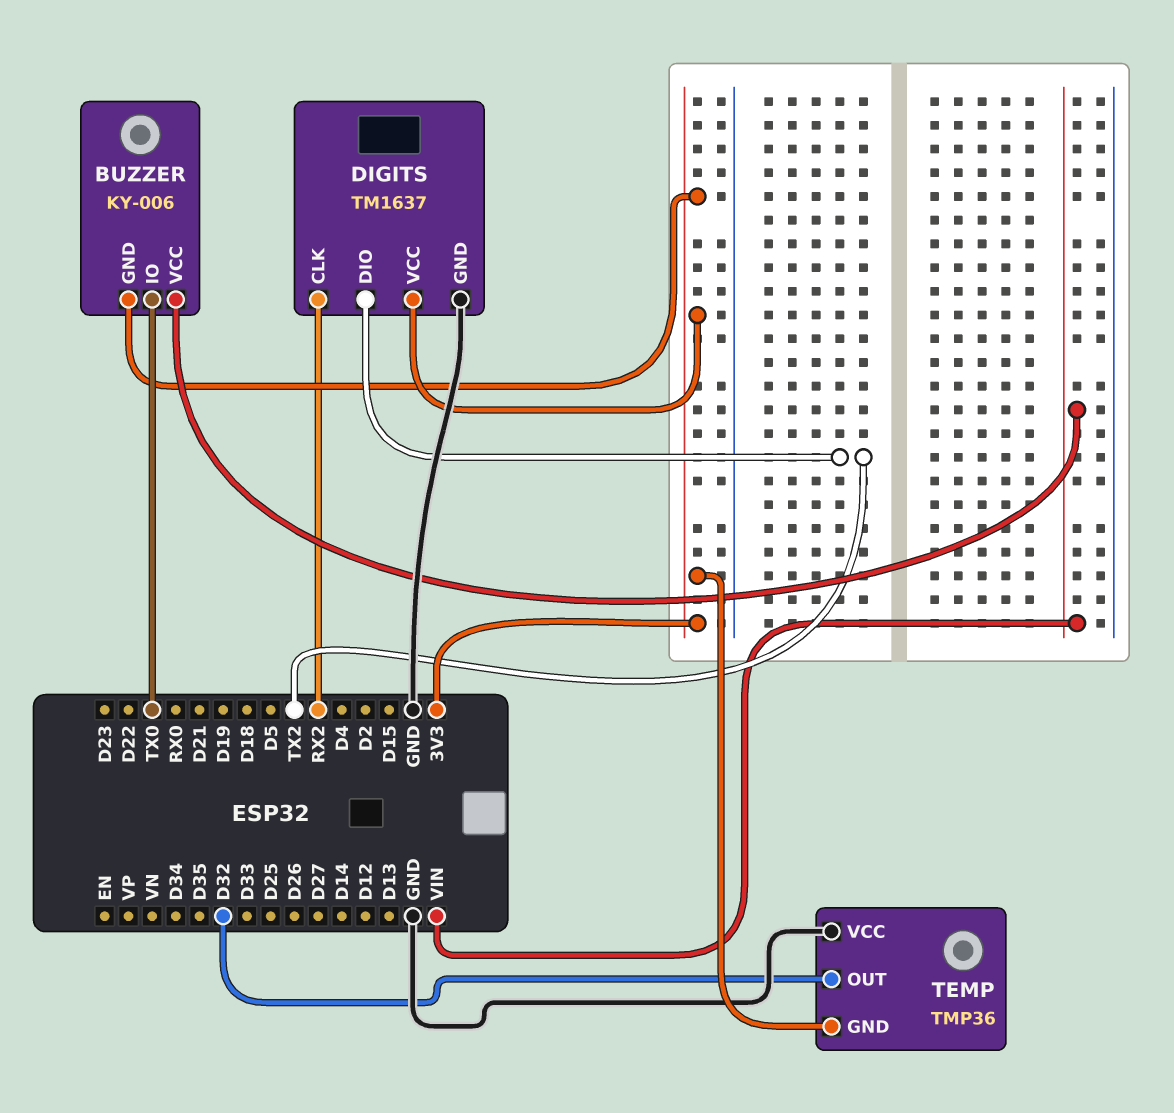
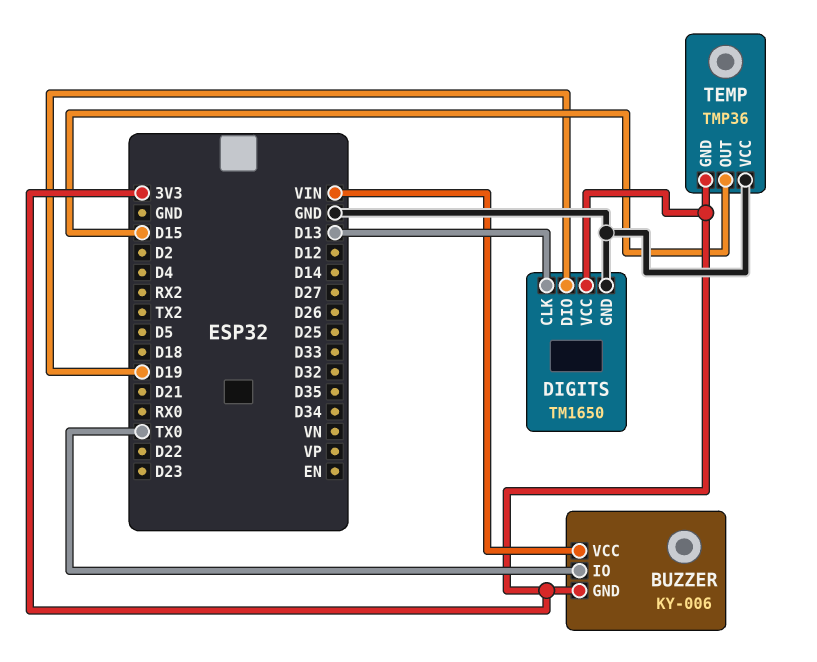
DIGITS: TM1637 -> TM1650
DIGITS pin CLK: RX2 -> D13
DIGITS pin DIO: TX2 -> D19
TEMP pin OUT: D32 -> D15

